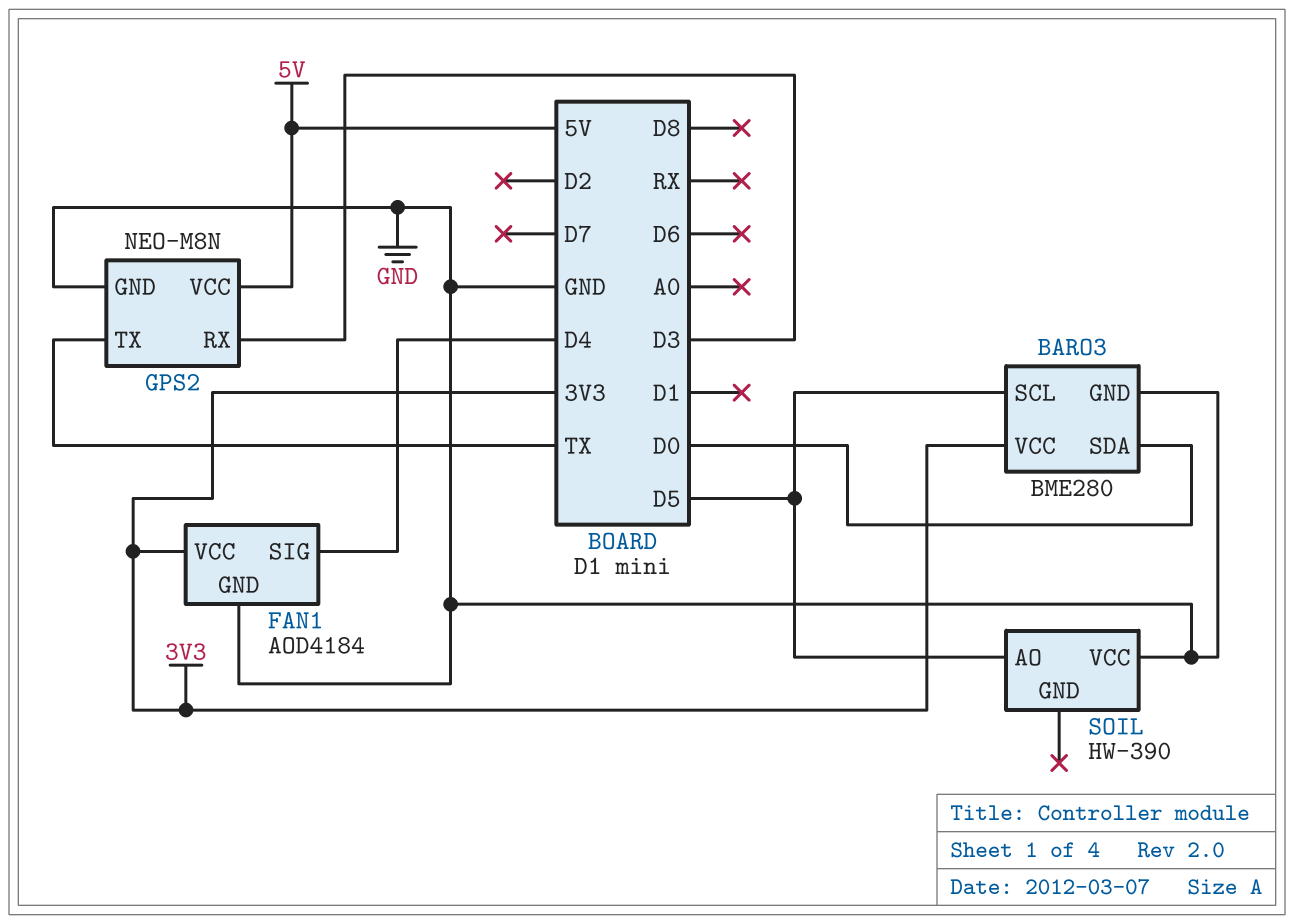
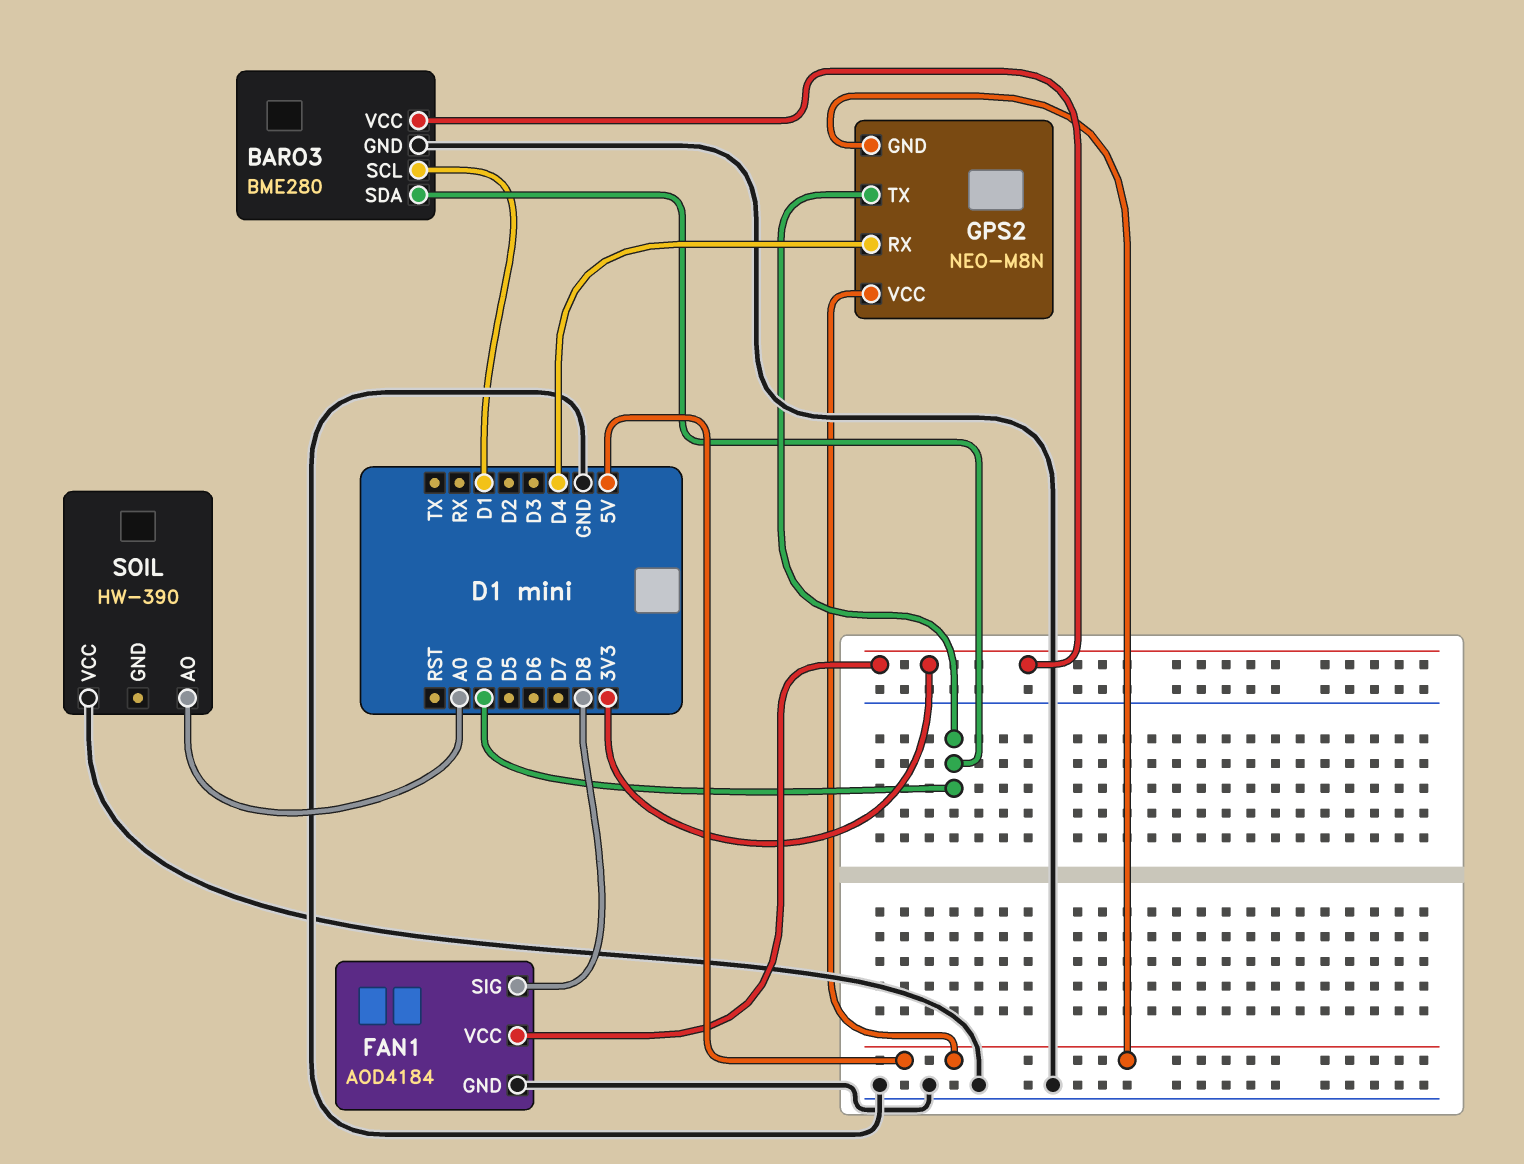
BARO3 pin SCL: D5 -> D1
FAN1 pin SIG: D4 -> D8
GPS2 pin GND: GND -> 5V
GPS2 pin RX: D3 -> D4
GPS2 pin TX: TX -> D0
SOIL pin AO: D5 -> A0

